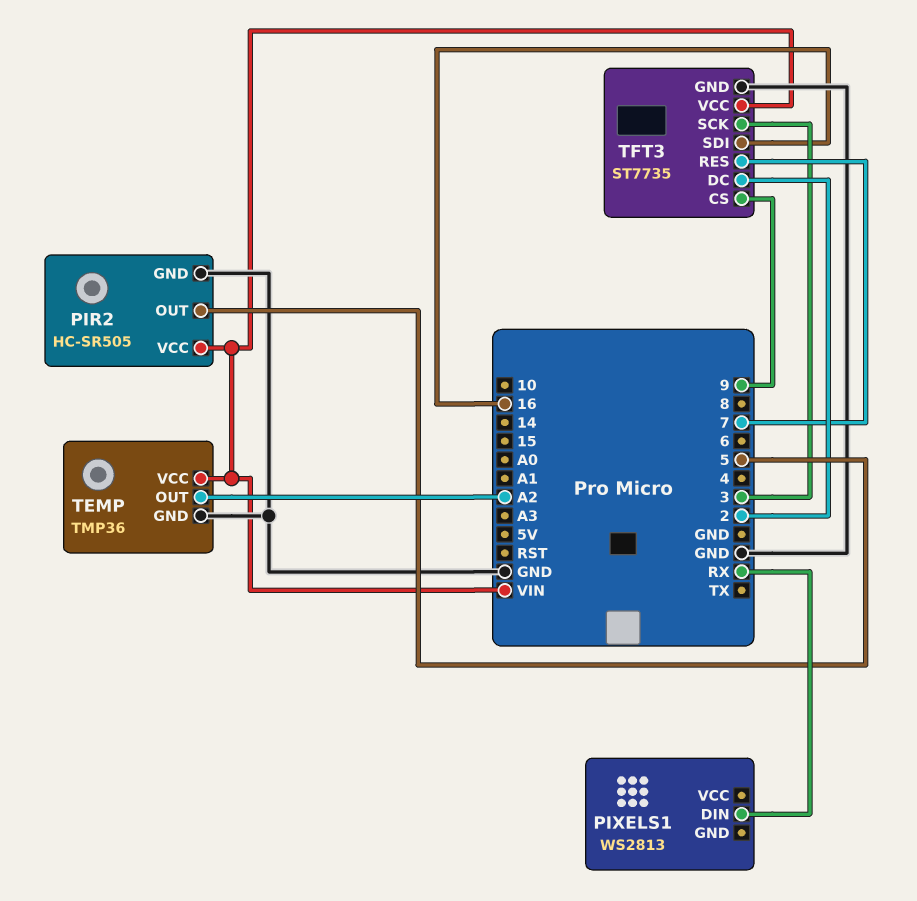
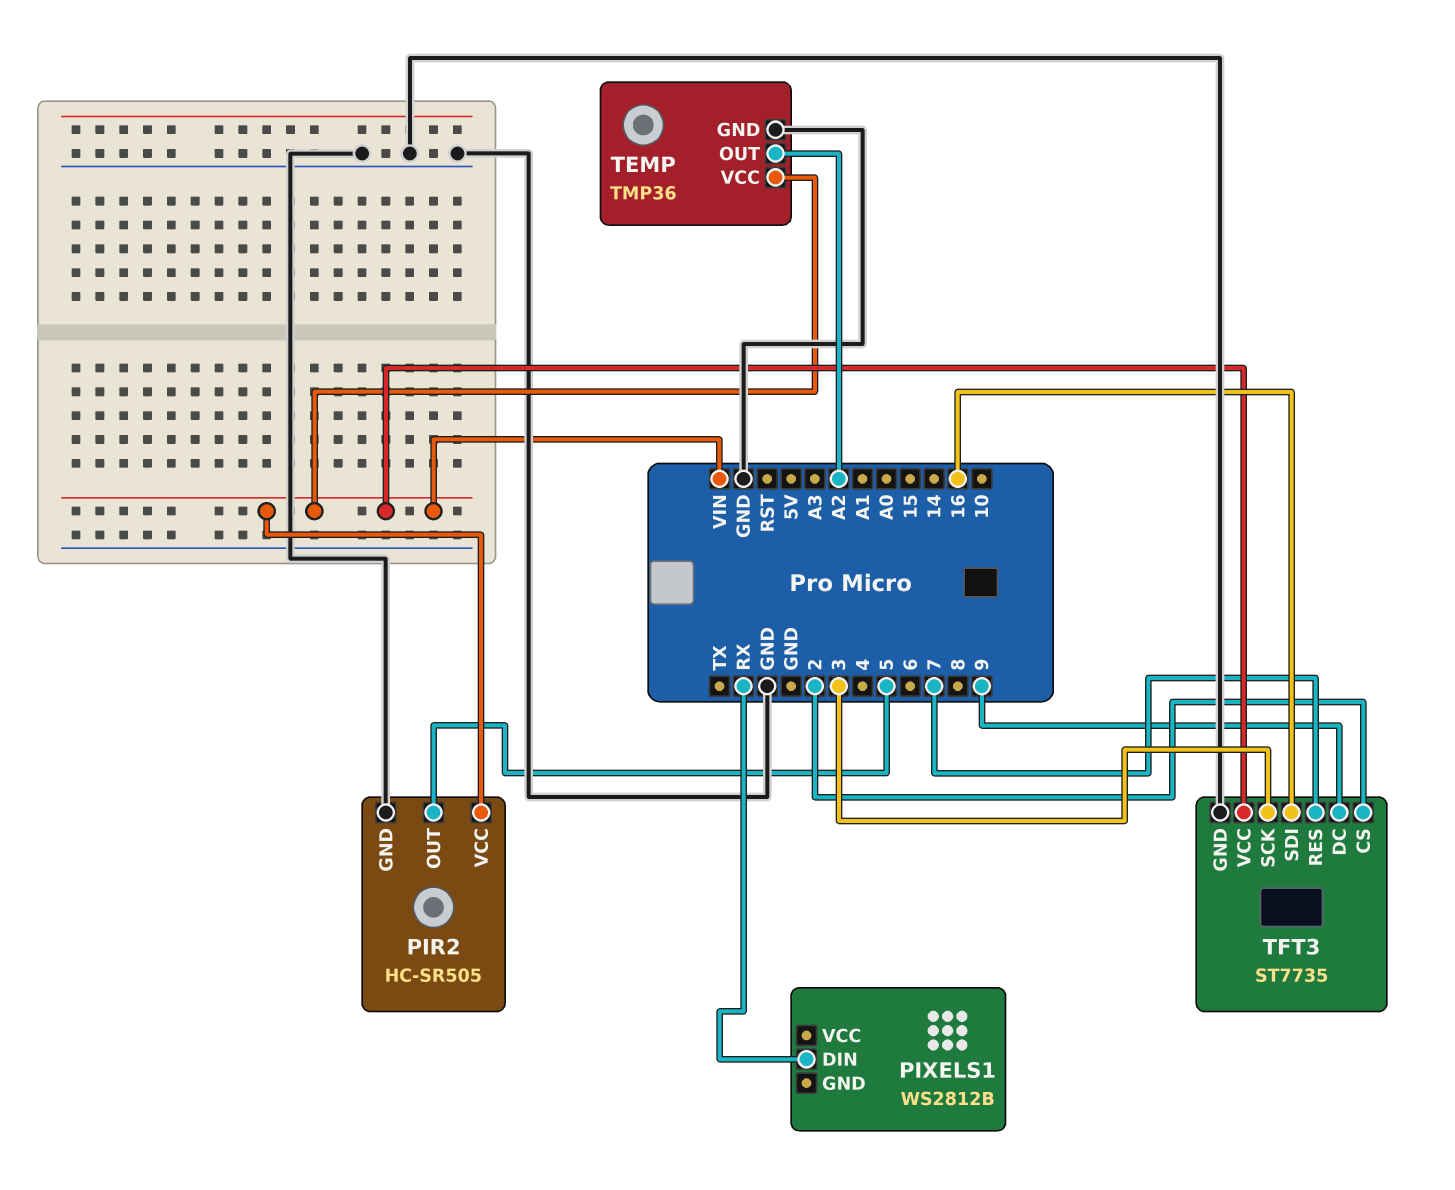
PIXELS1: WS2813 -> WS2812B
TFT3 pin CS: 9 -> 2
TFT3 pin DC: 2 -> 9

